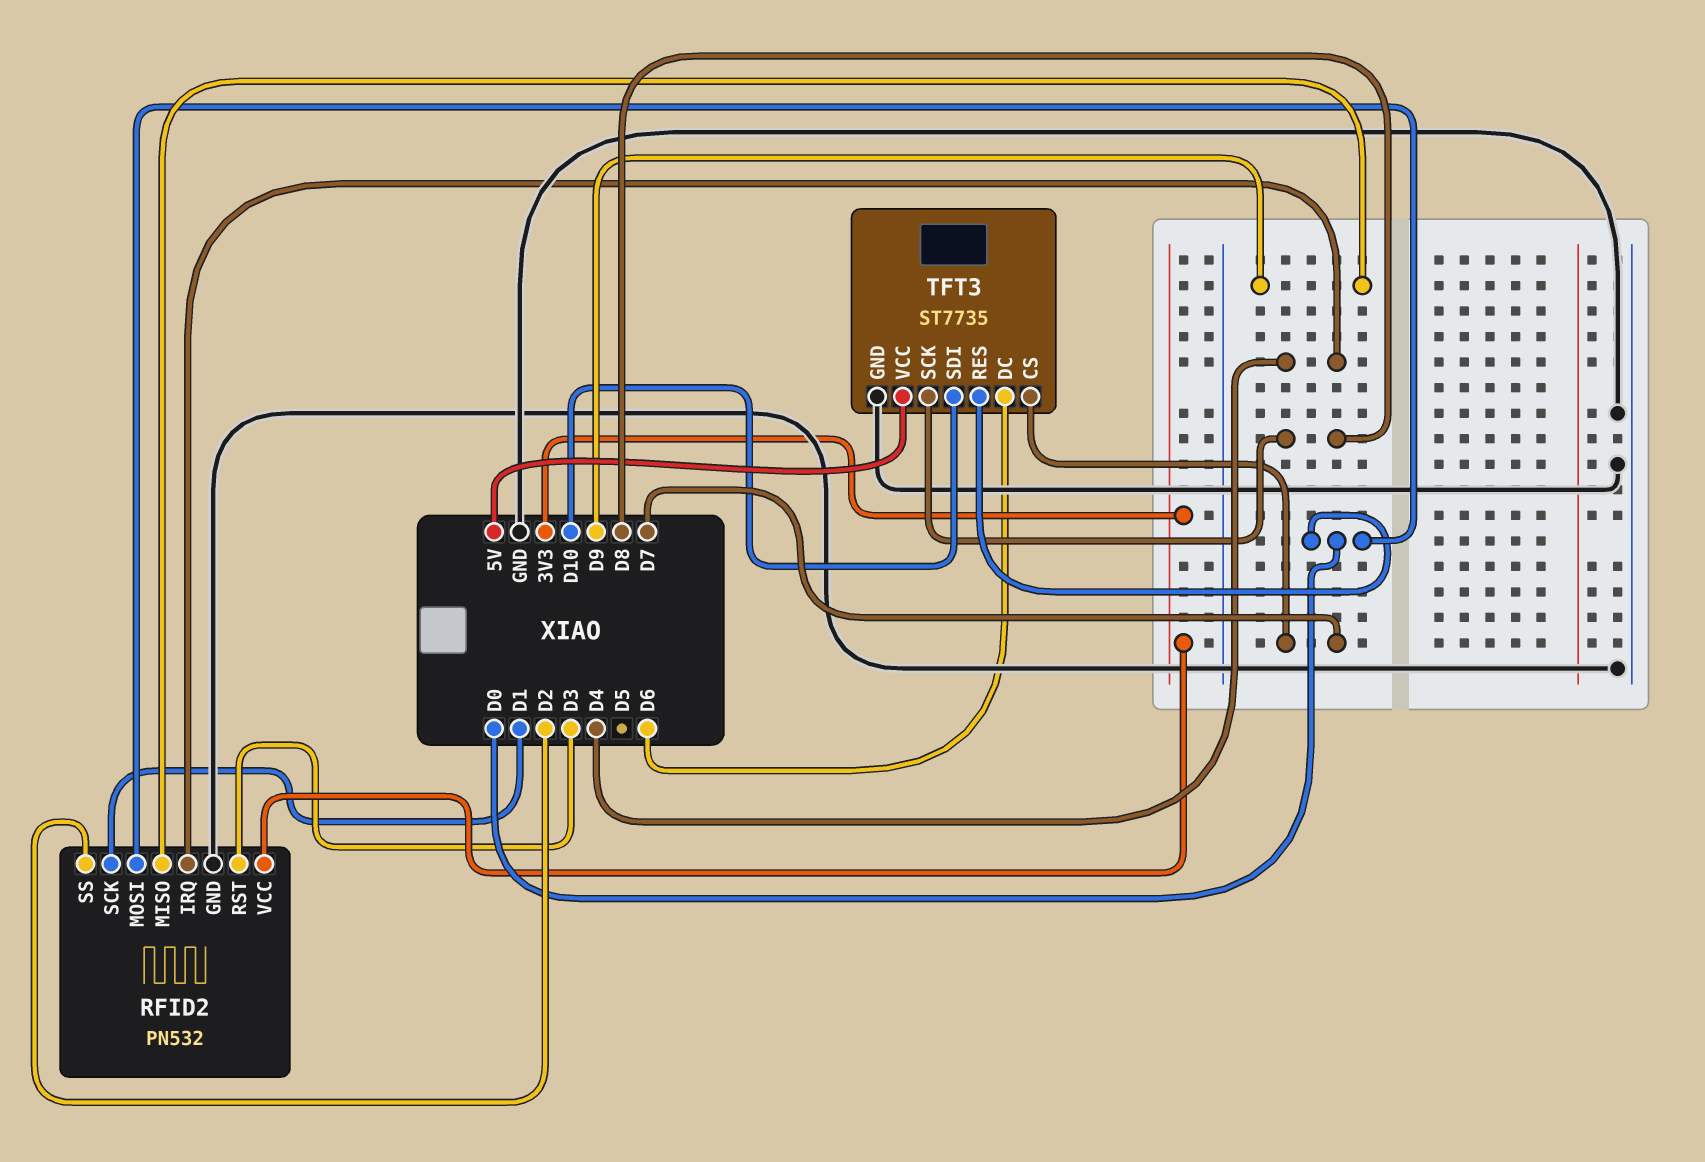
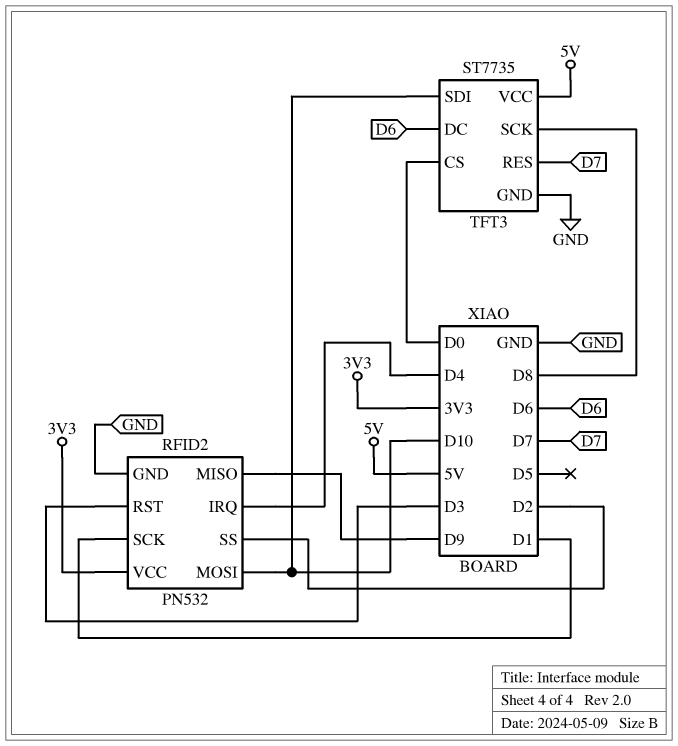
RFID2 pin MOSI: D0 -> D10
TFT3 pin CS: D7 -> D0
TFT3 pin RES: D0 -> D7

